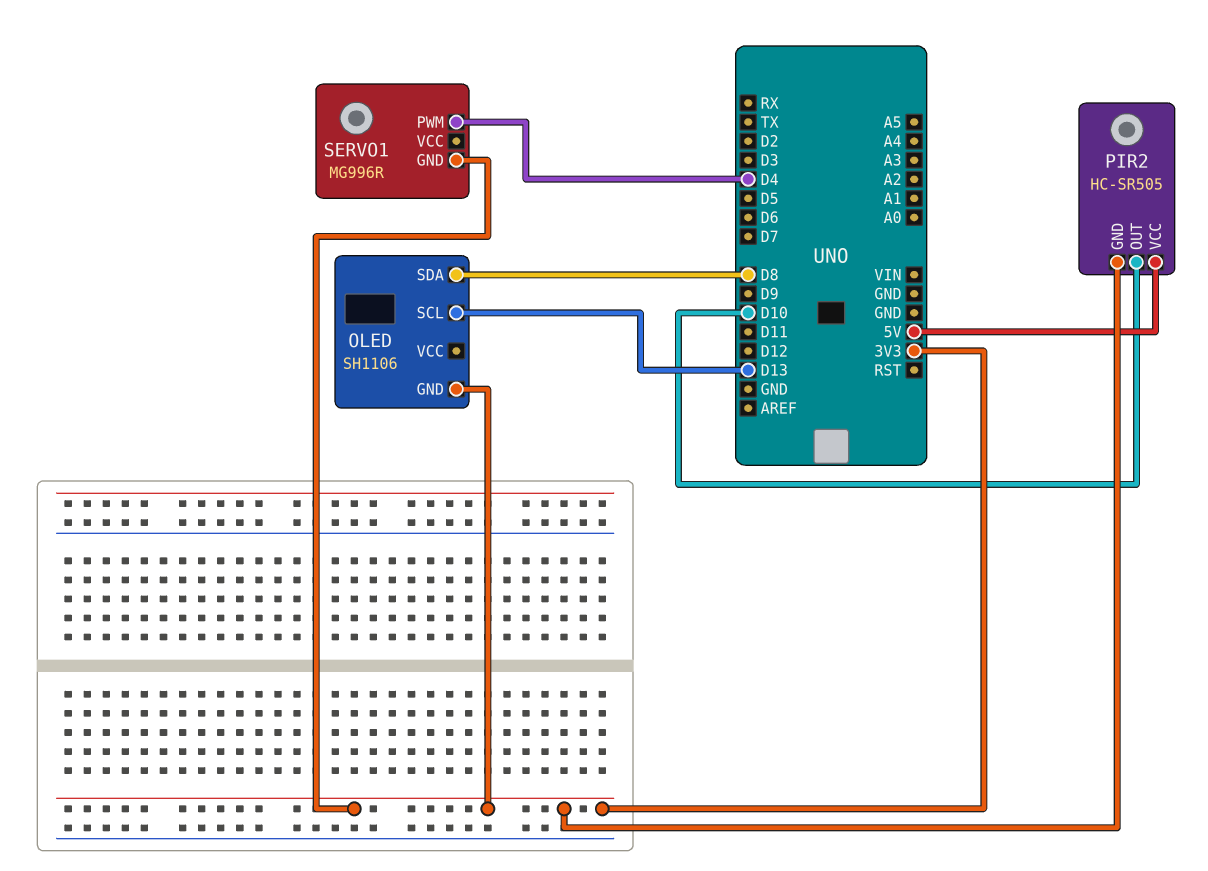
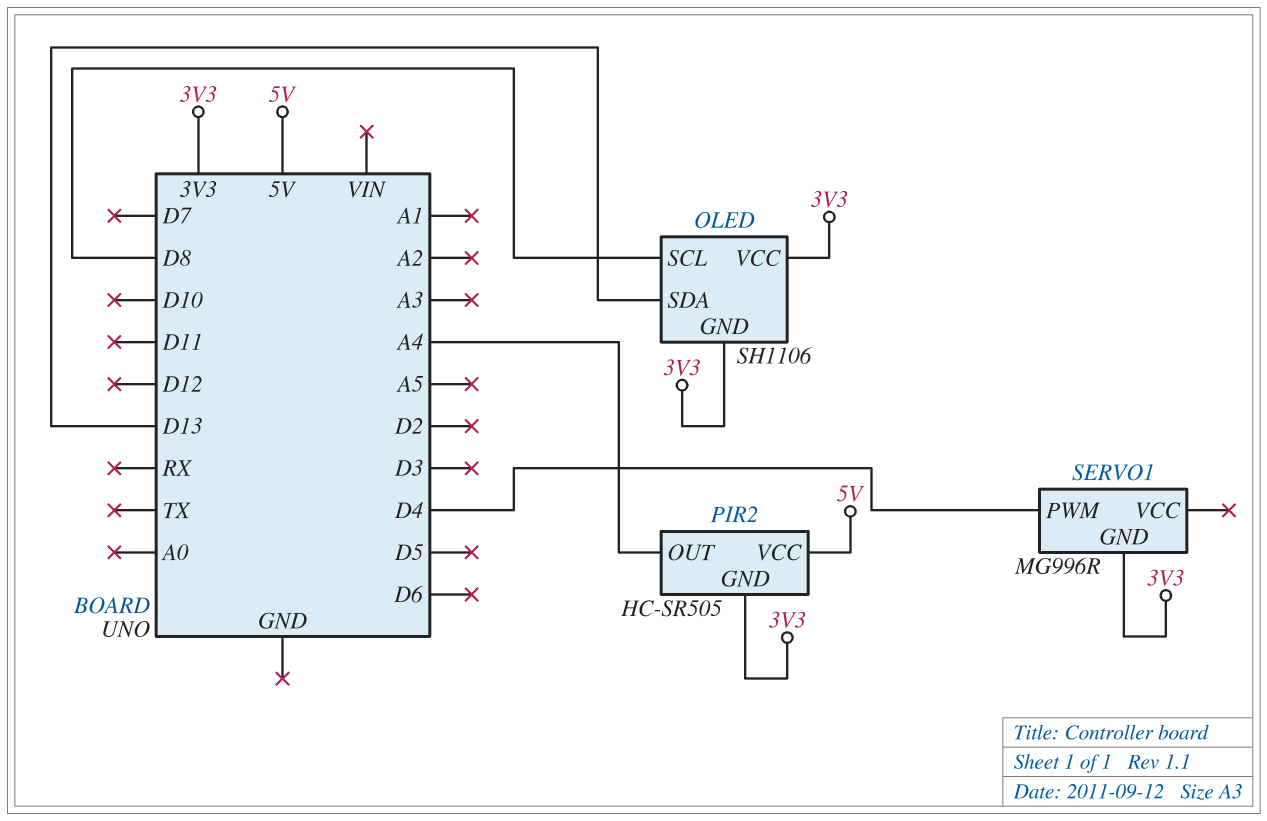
OLED pin SCL: D13 -> D8
OLED pin SDA: D8 -> D13
OLED pin VCC: none -> 3V3
PIR2 pin OUT: D10 -> A4

